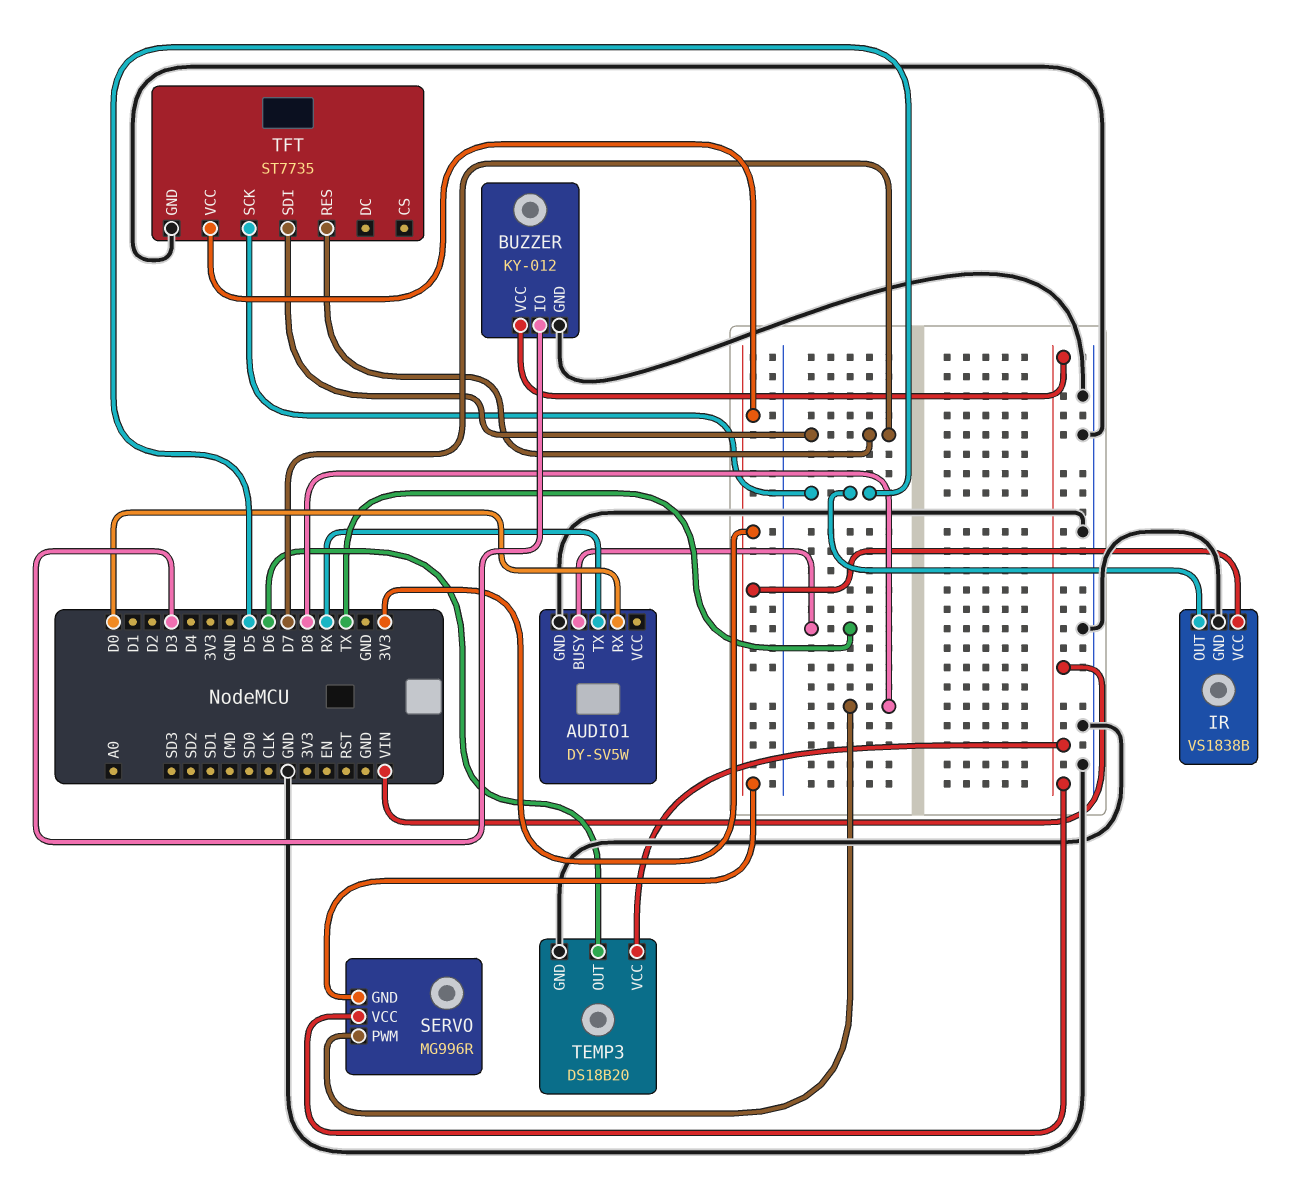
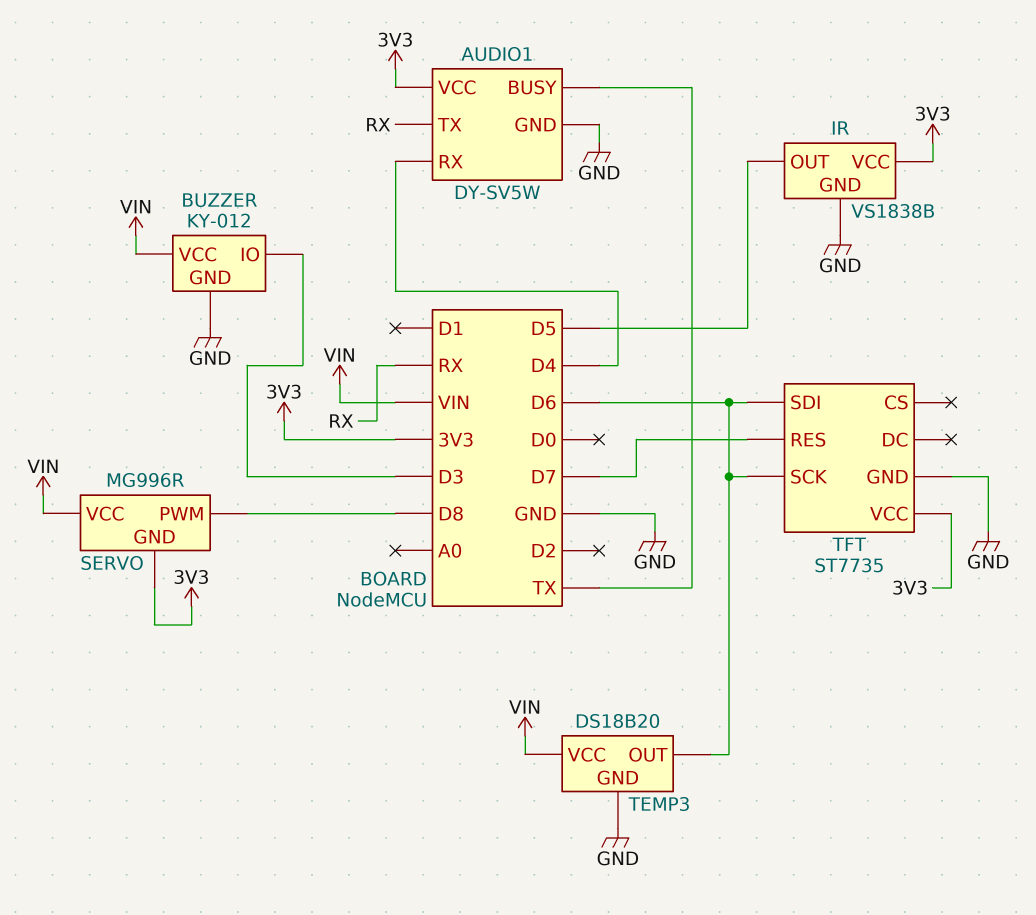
AUDIO1 pin RX: D0 -> D4
AUDIO1 pin VCC: none -> 3V3
TFT pin SCK: D5 -> D6
TFT pin SDI: D7 -> D6

